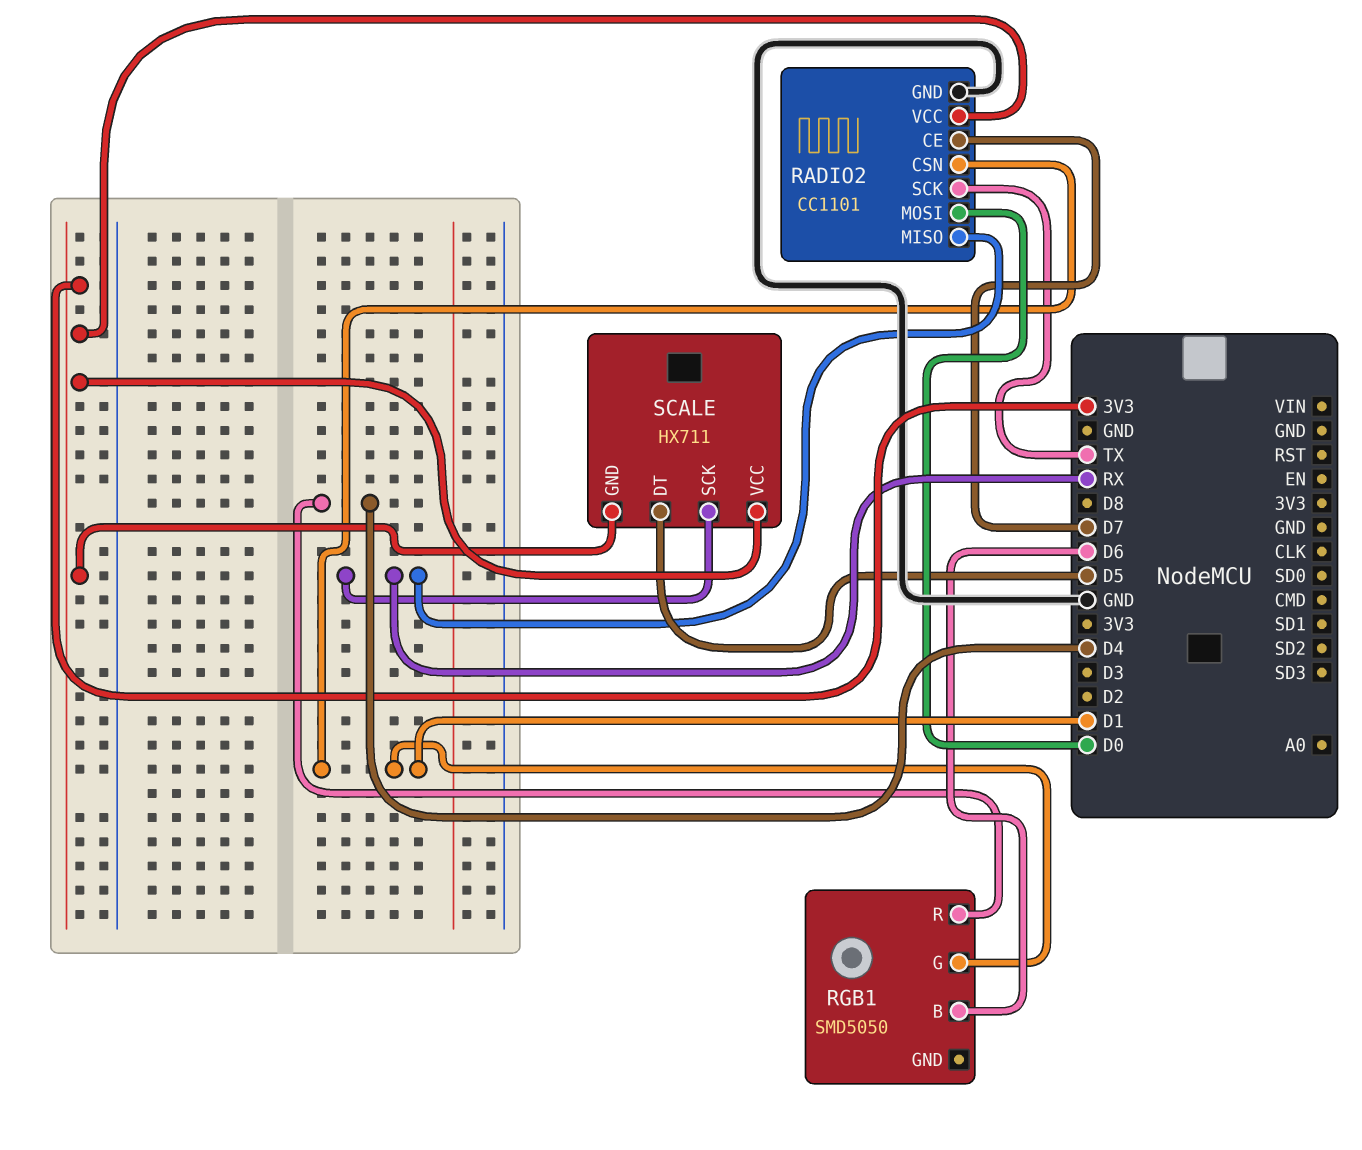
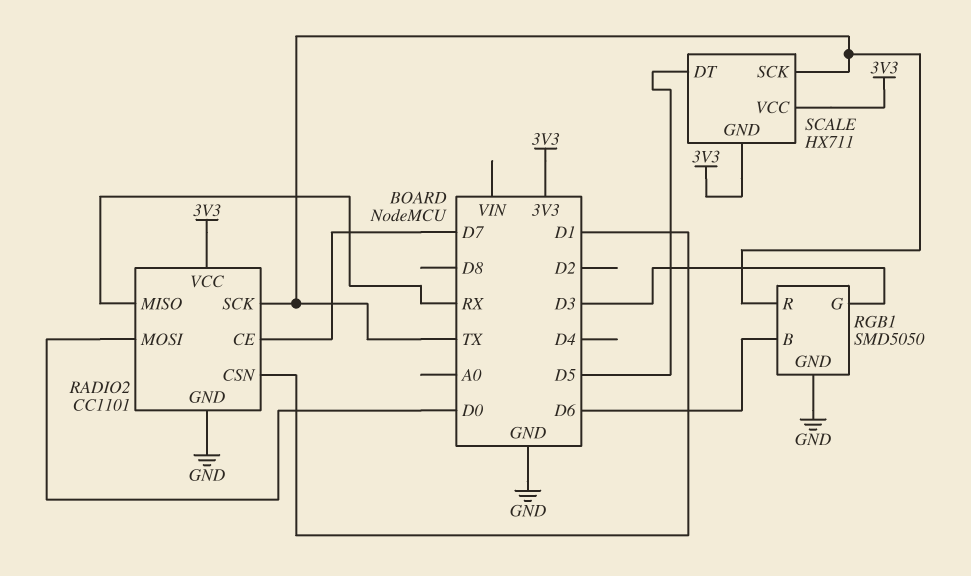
RGB1 pin G: D1 -> D3
RGB1 pin GND: none -> GND
RGB1 pin R: D4 -> TX
SCALE pin SCK: RX -> TX

